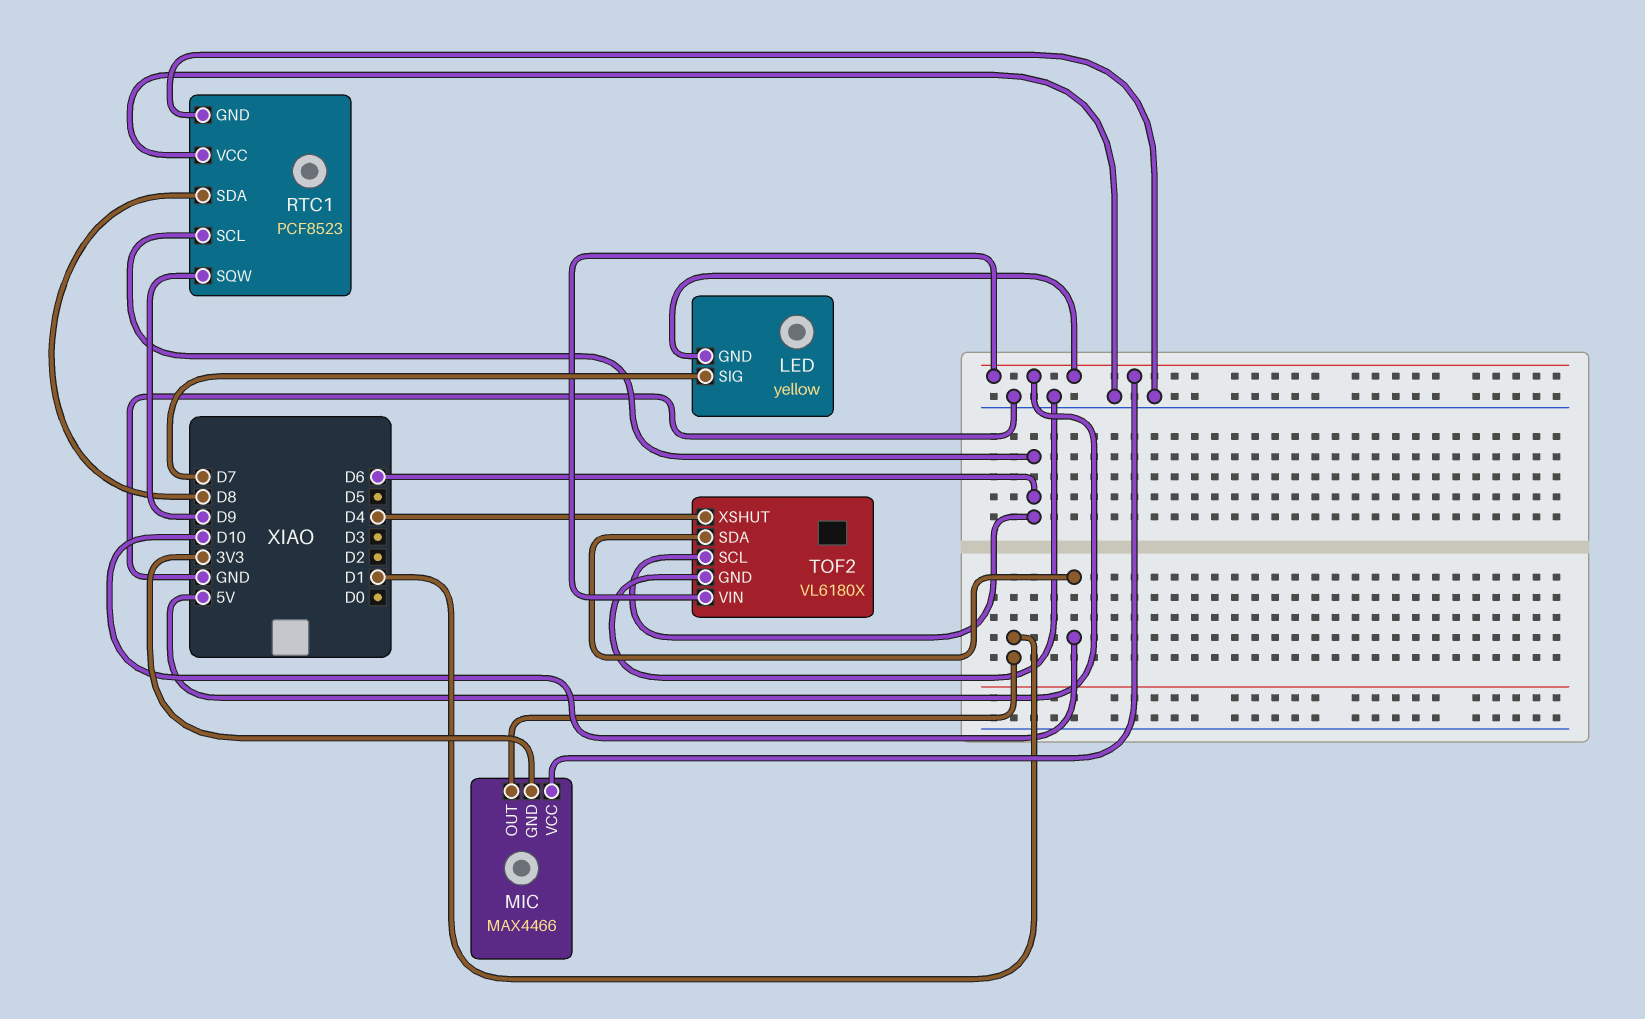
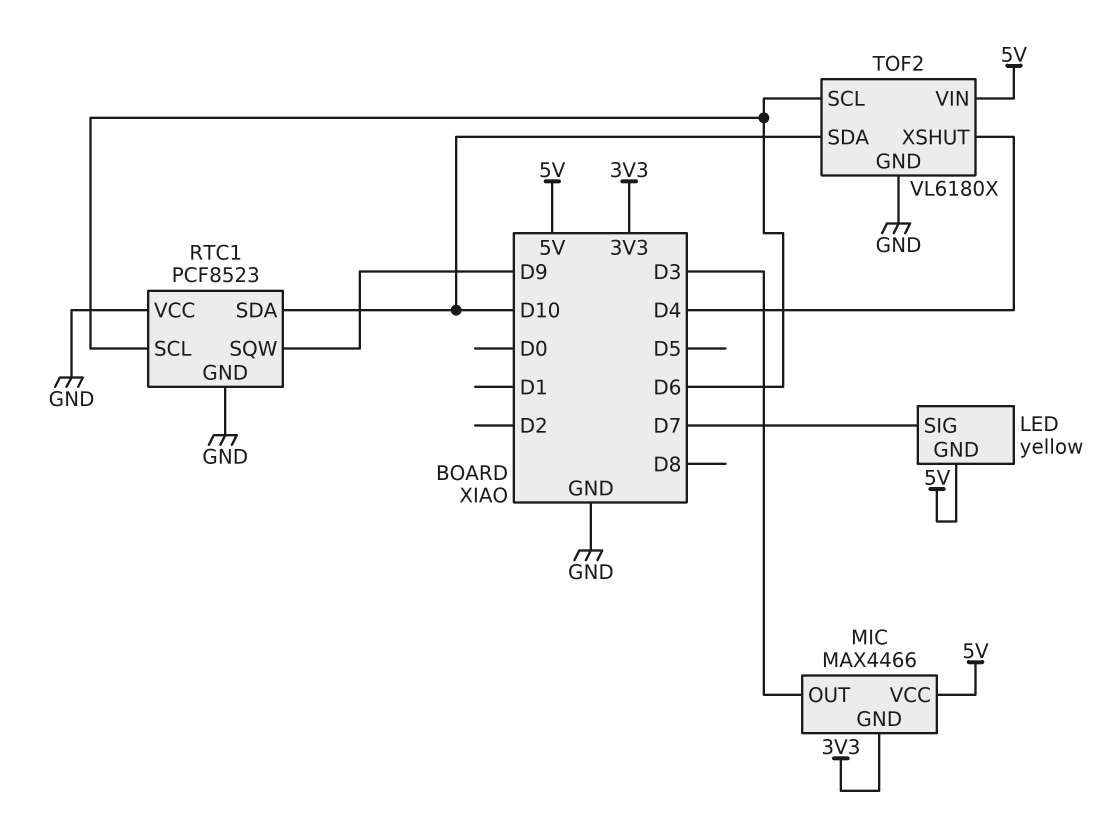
MIC pin OUT: D1 -> D3
RTC1 pin SDA: D8 -> D10

